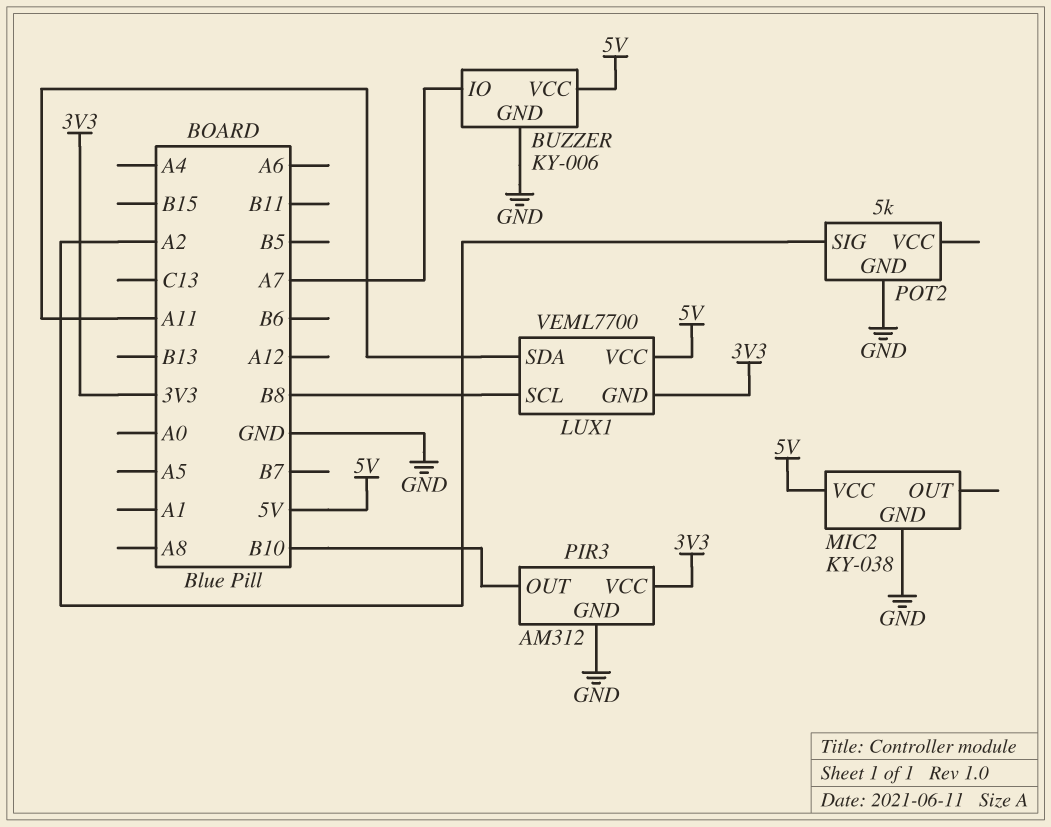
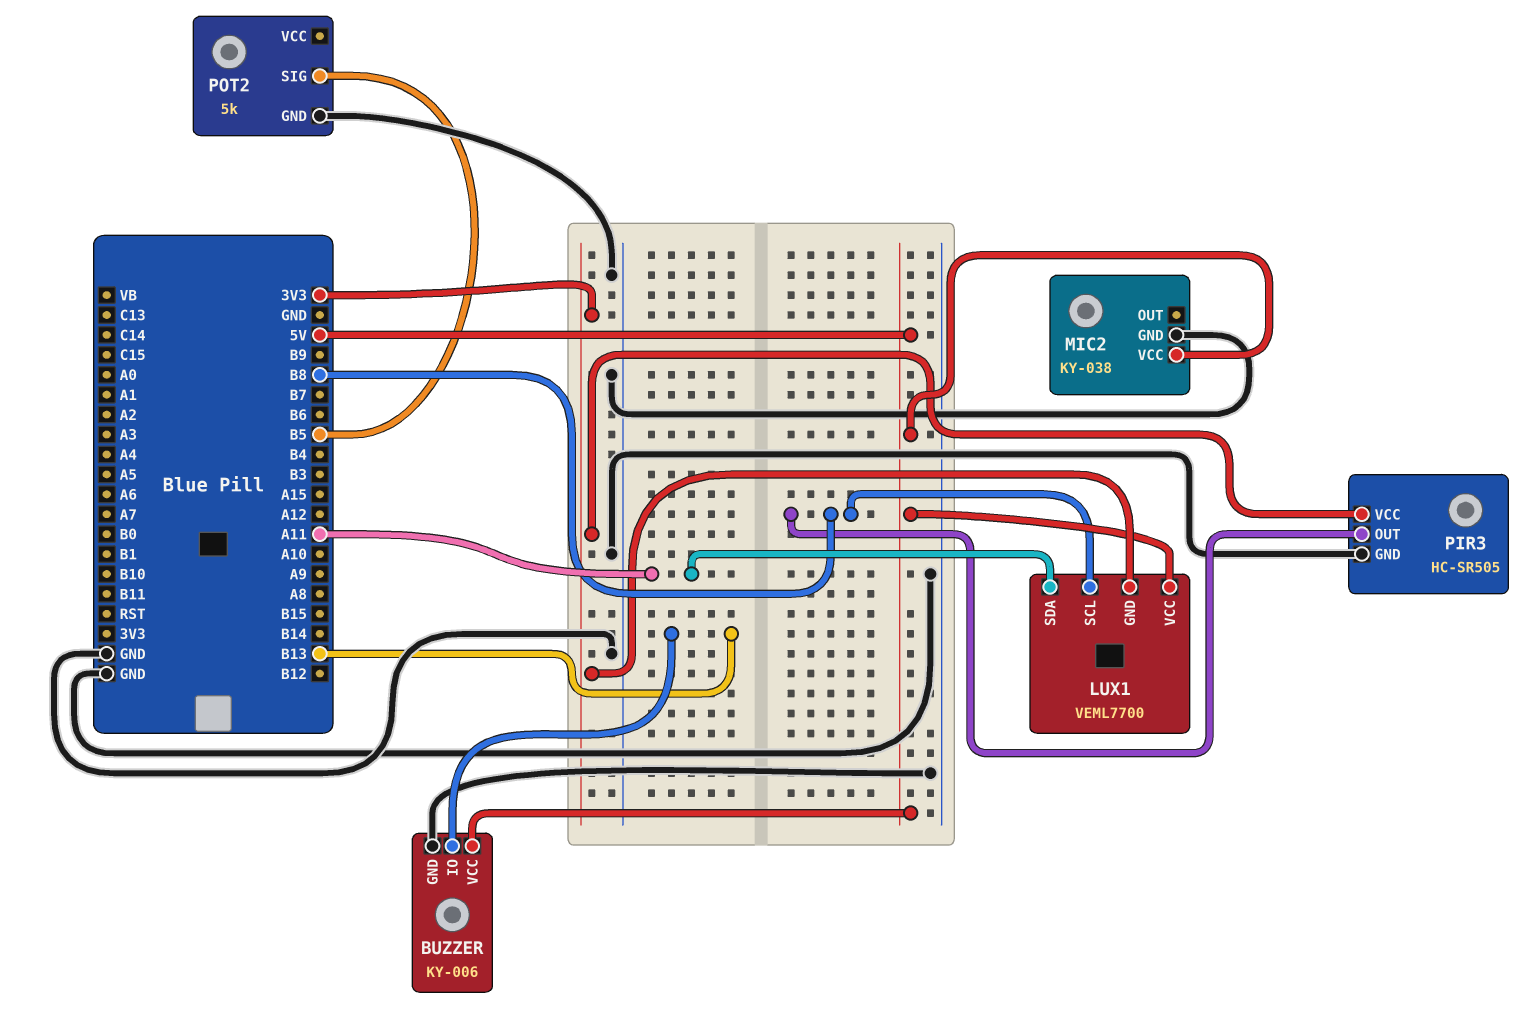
BUZZER pin IO: A7 -> B13
PIR3: AM312 -> HC-SR505
PIR3 pin OUT: B10 -> B8
POT2 pin SIG: A2 -> B5

